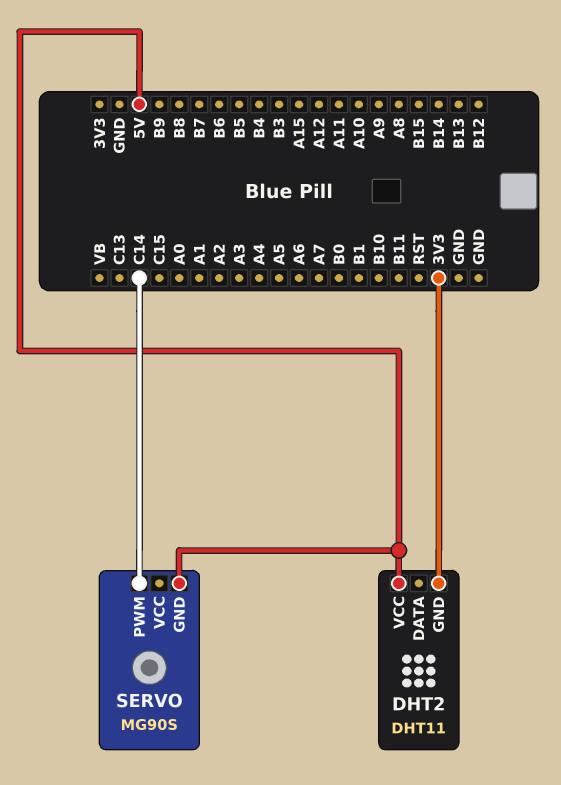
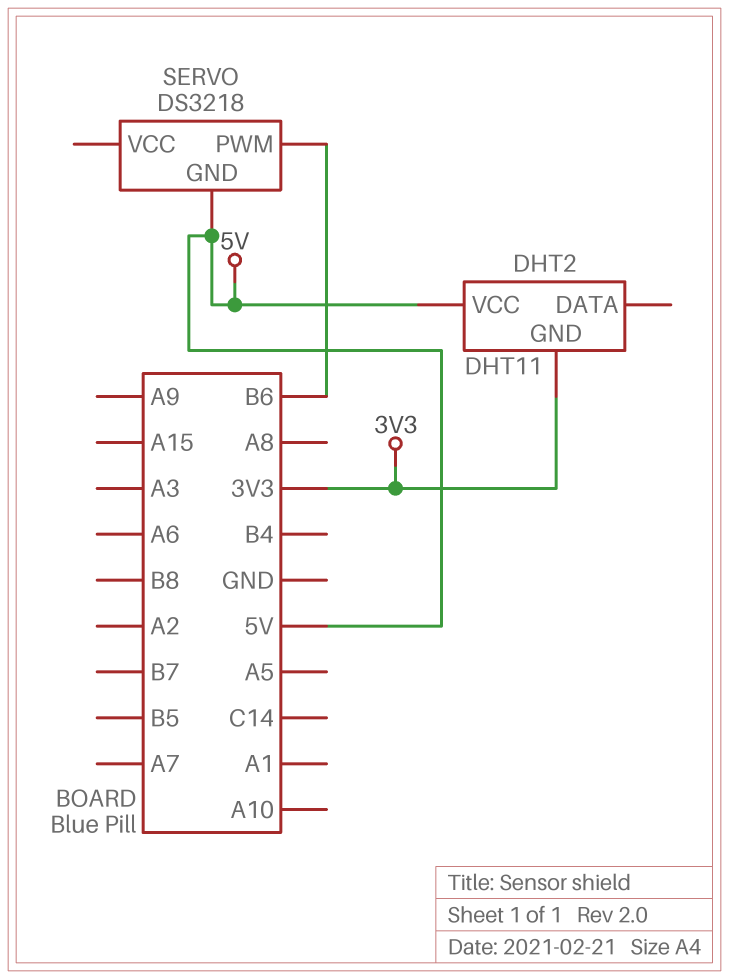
SERVO: MG90S -> DS3218
SERVO pin PWM: C14 -> B6

